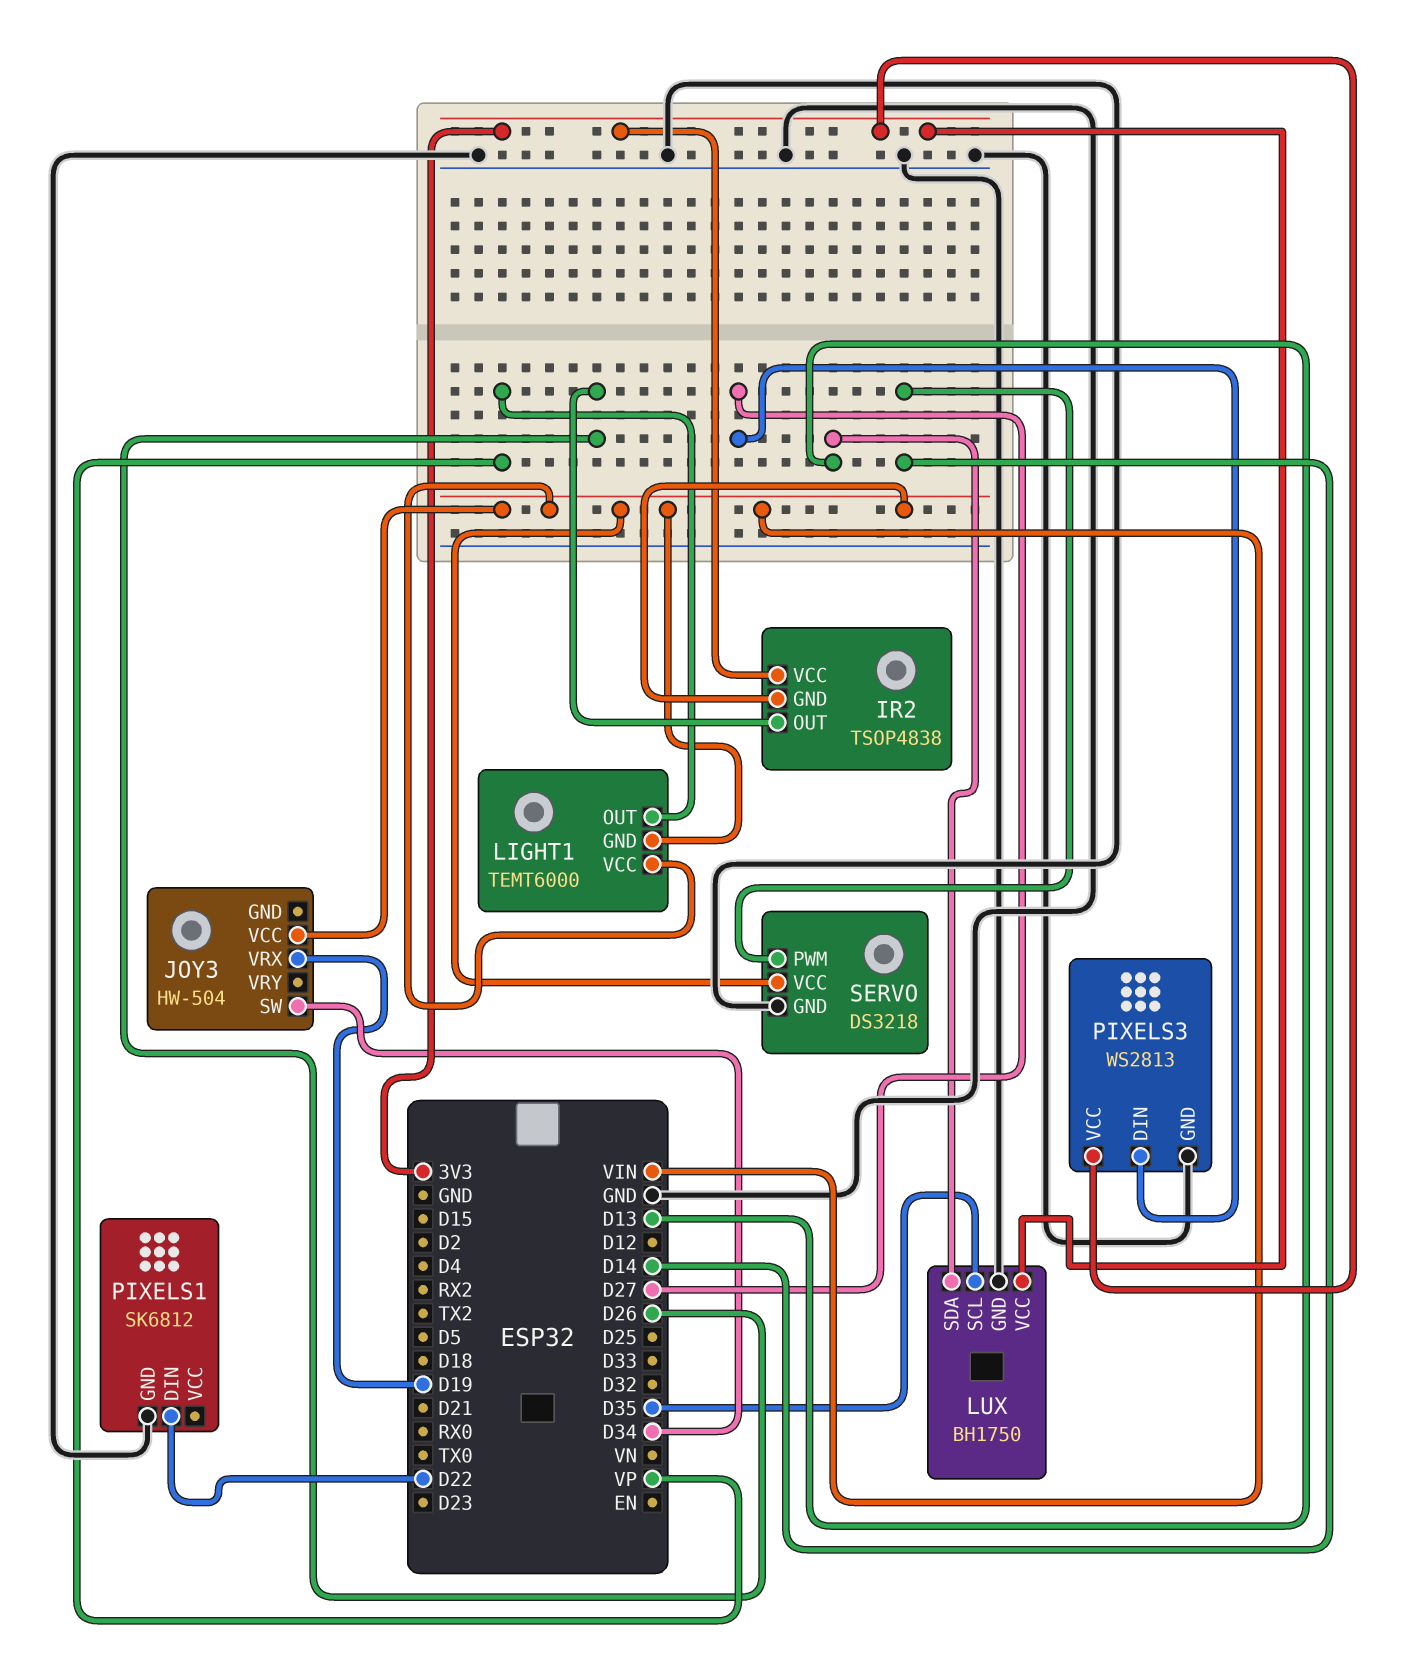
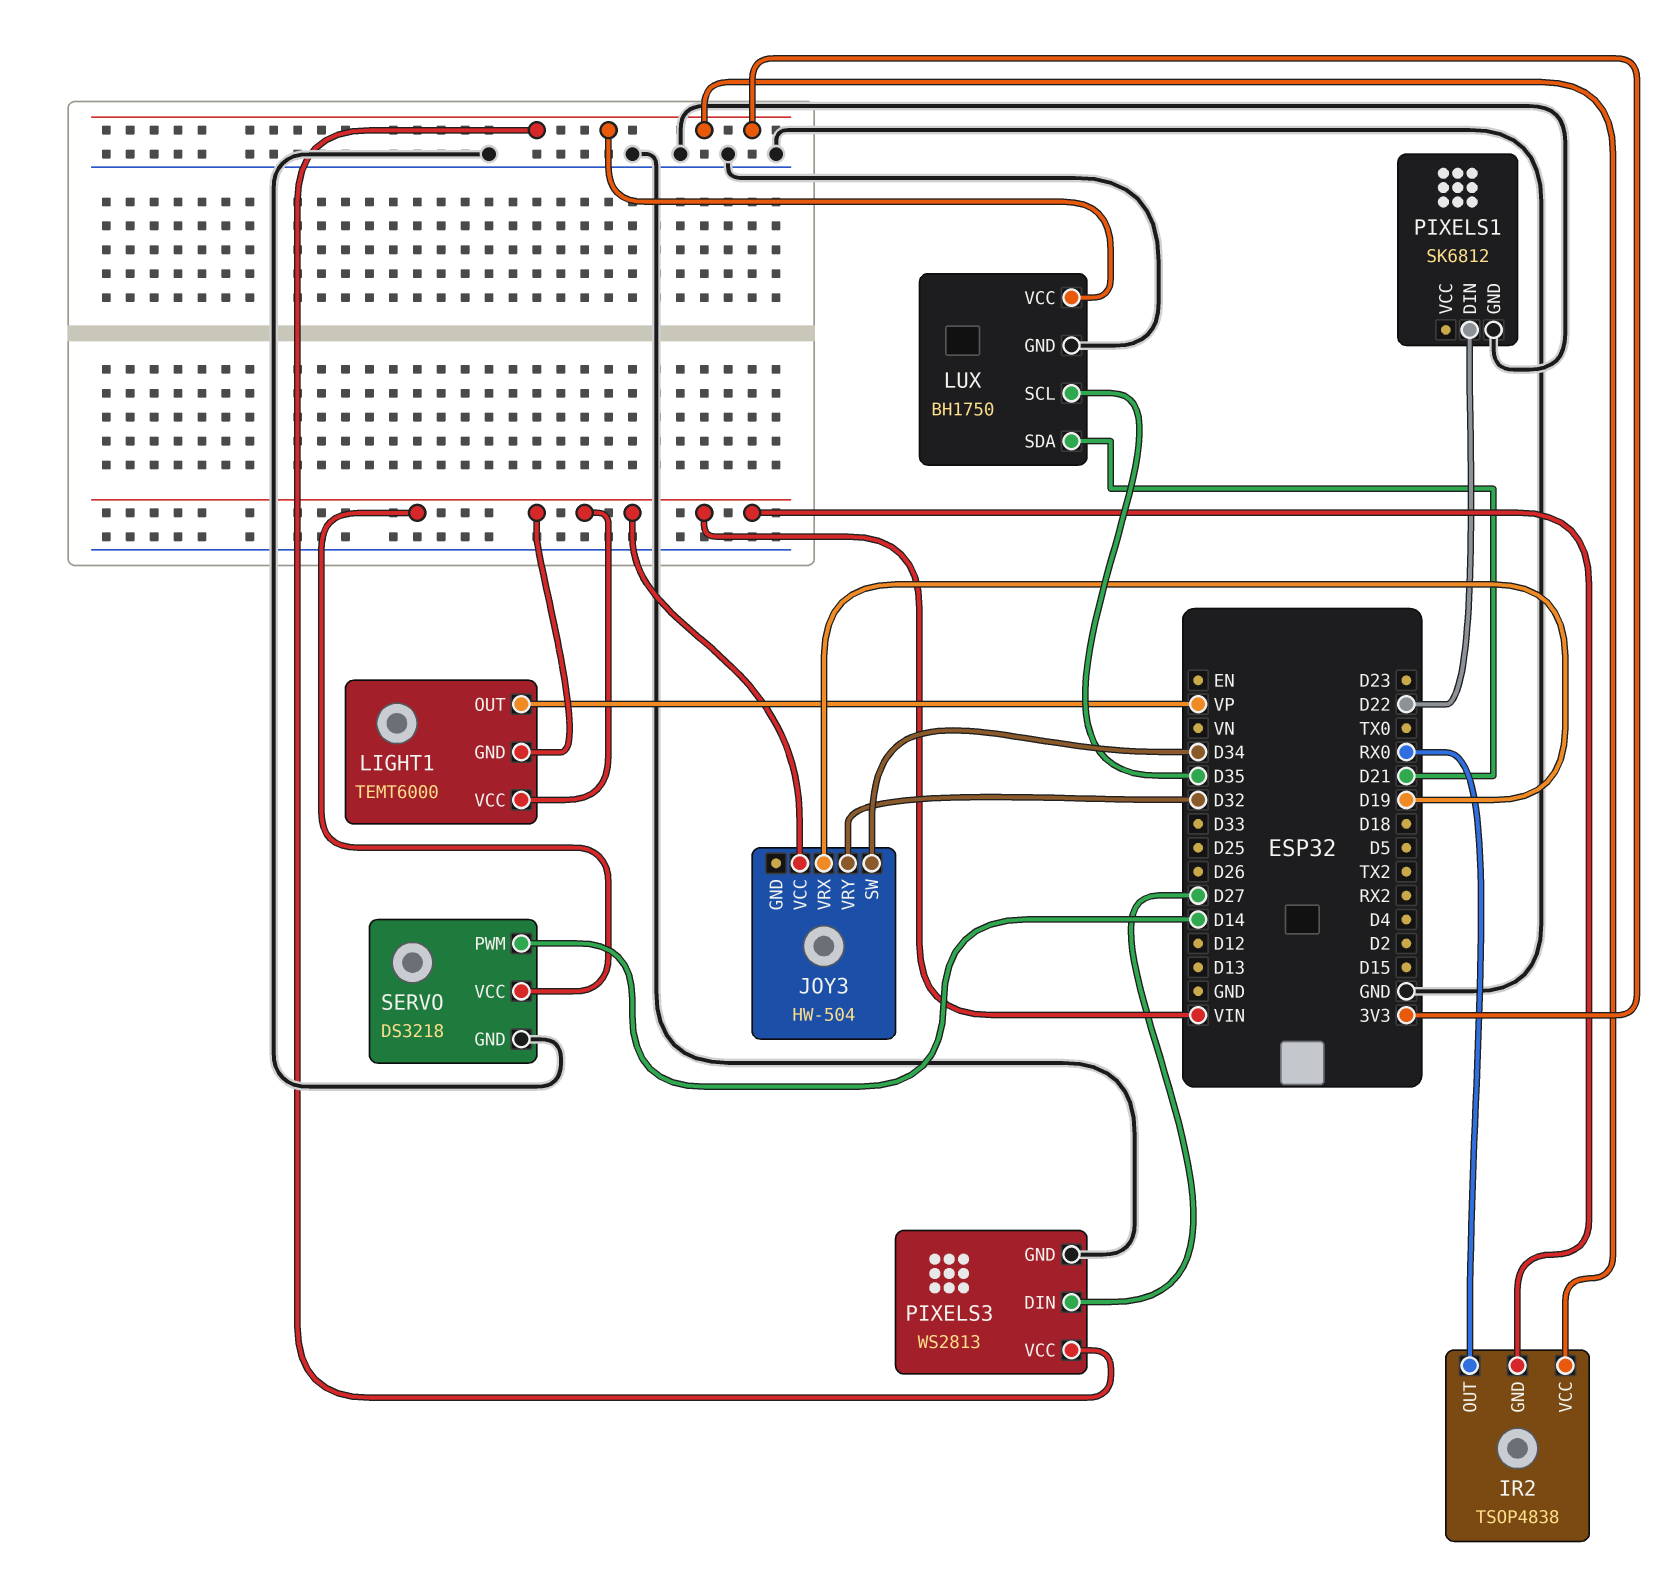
IR2 pin OUT: D26 -> RX0
JOY3 pin VRY: none -> D32
LUX pin SDA: D13 -> D21

